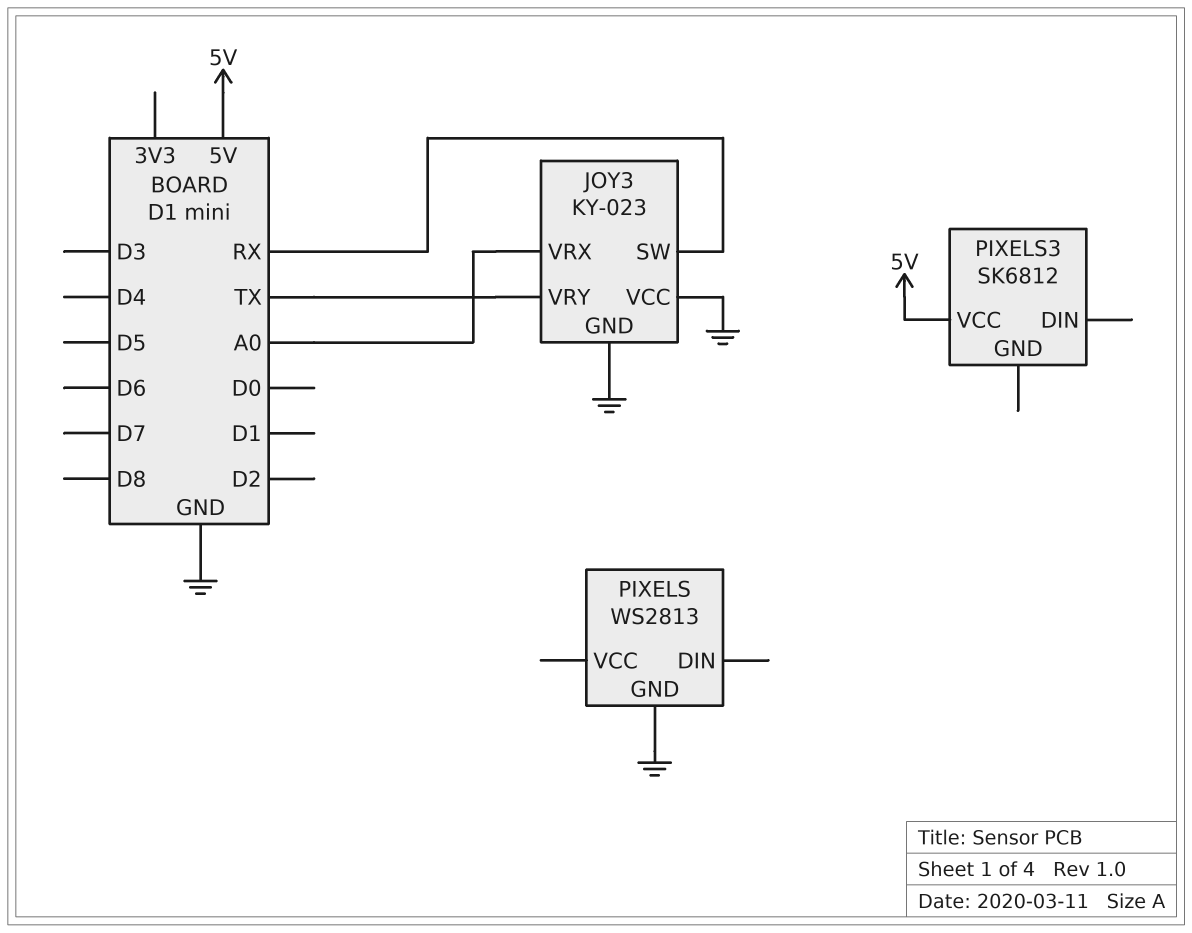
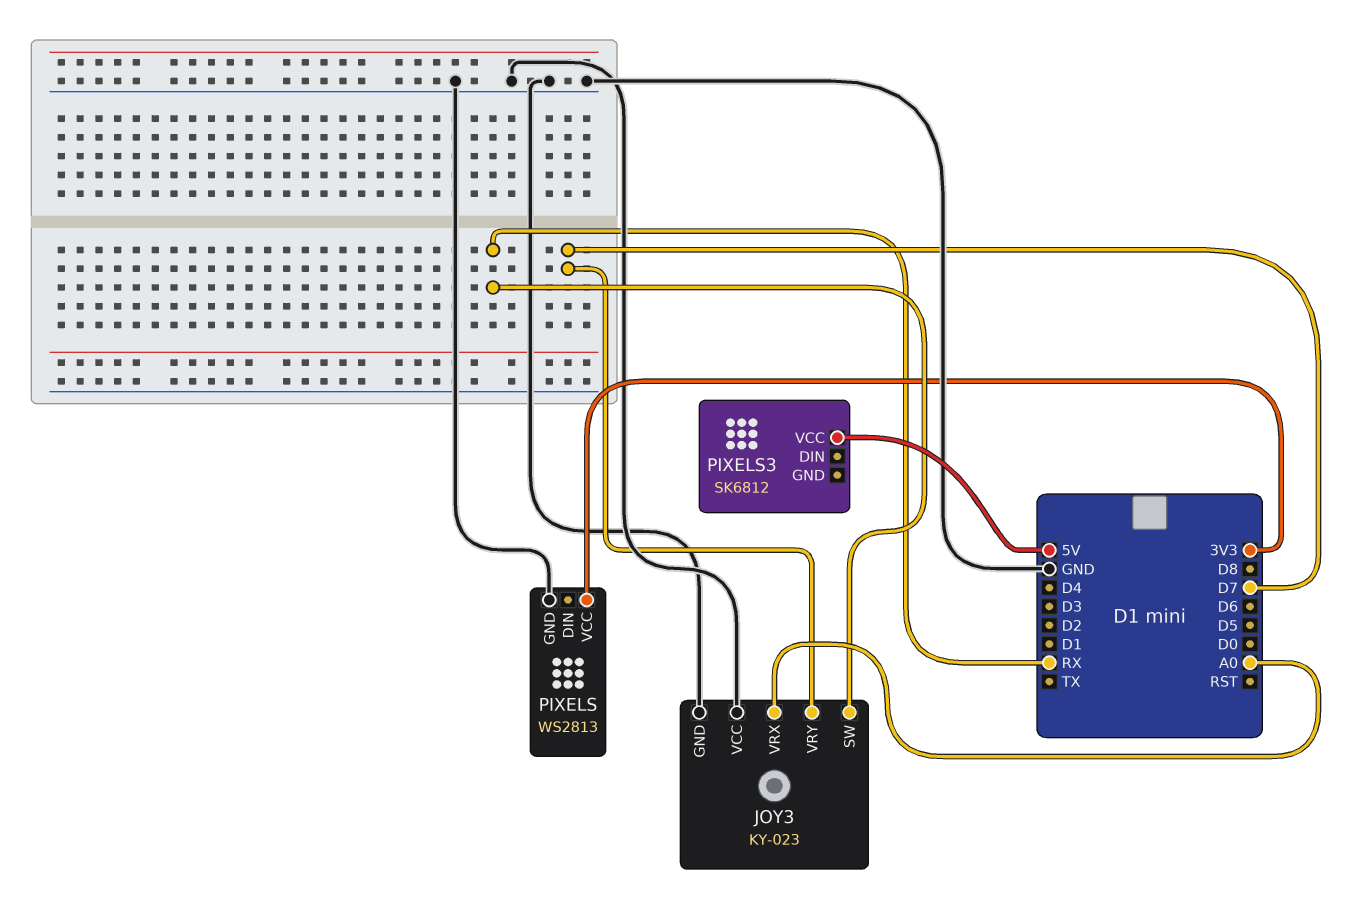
JOY3 pin VRY: TX -> D7
PIXELS pin VCC: none -> 3V3

